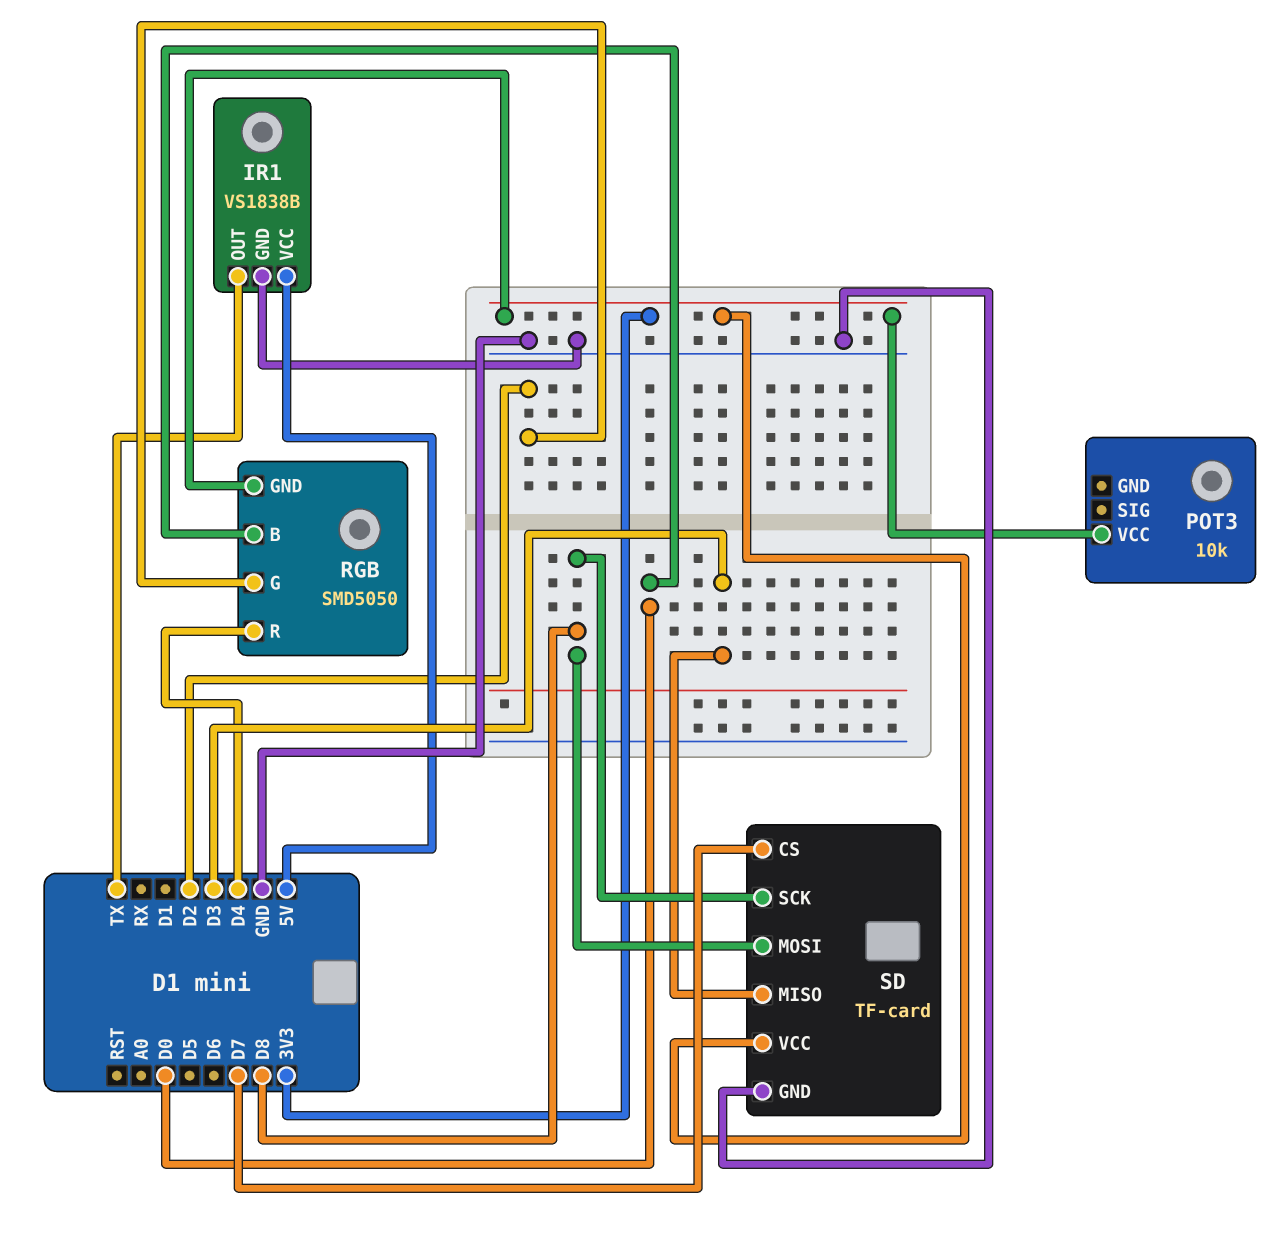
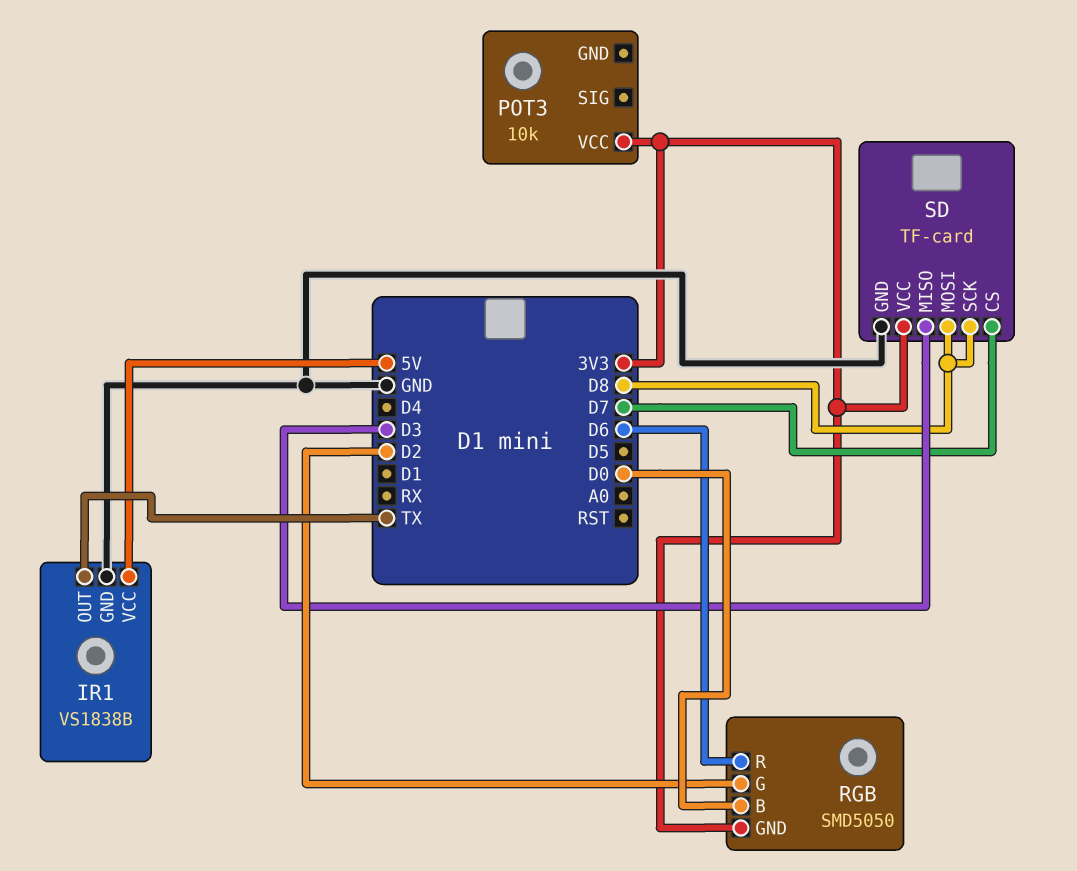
RGB pin R: D4 -> D6

